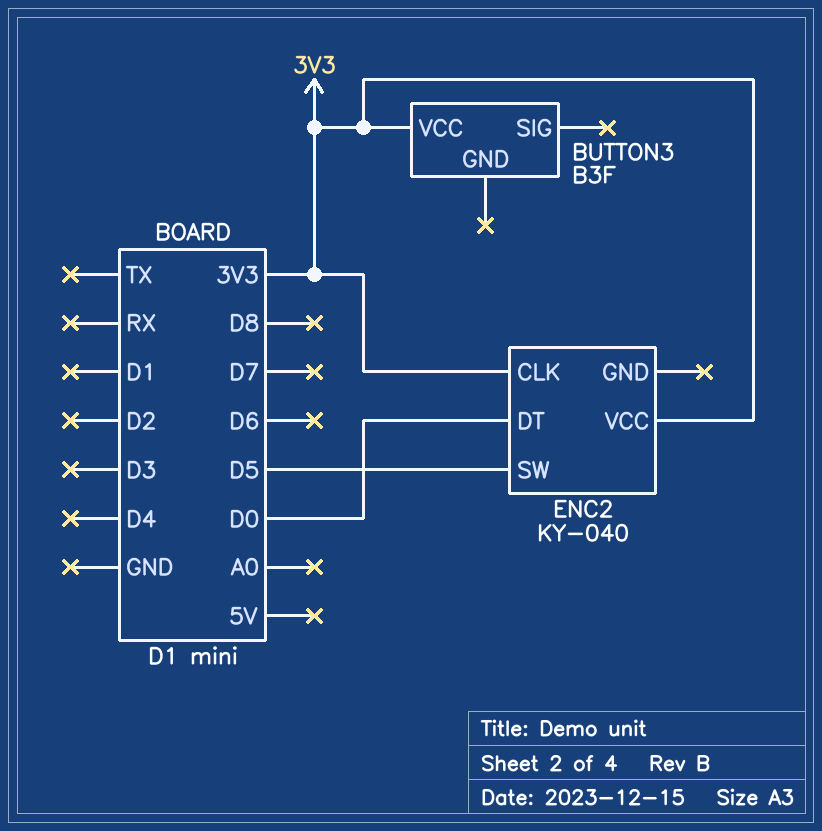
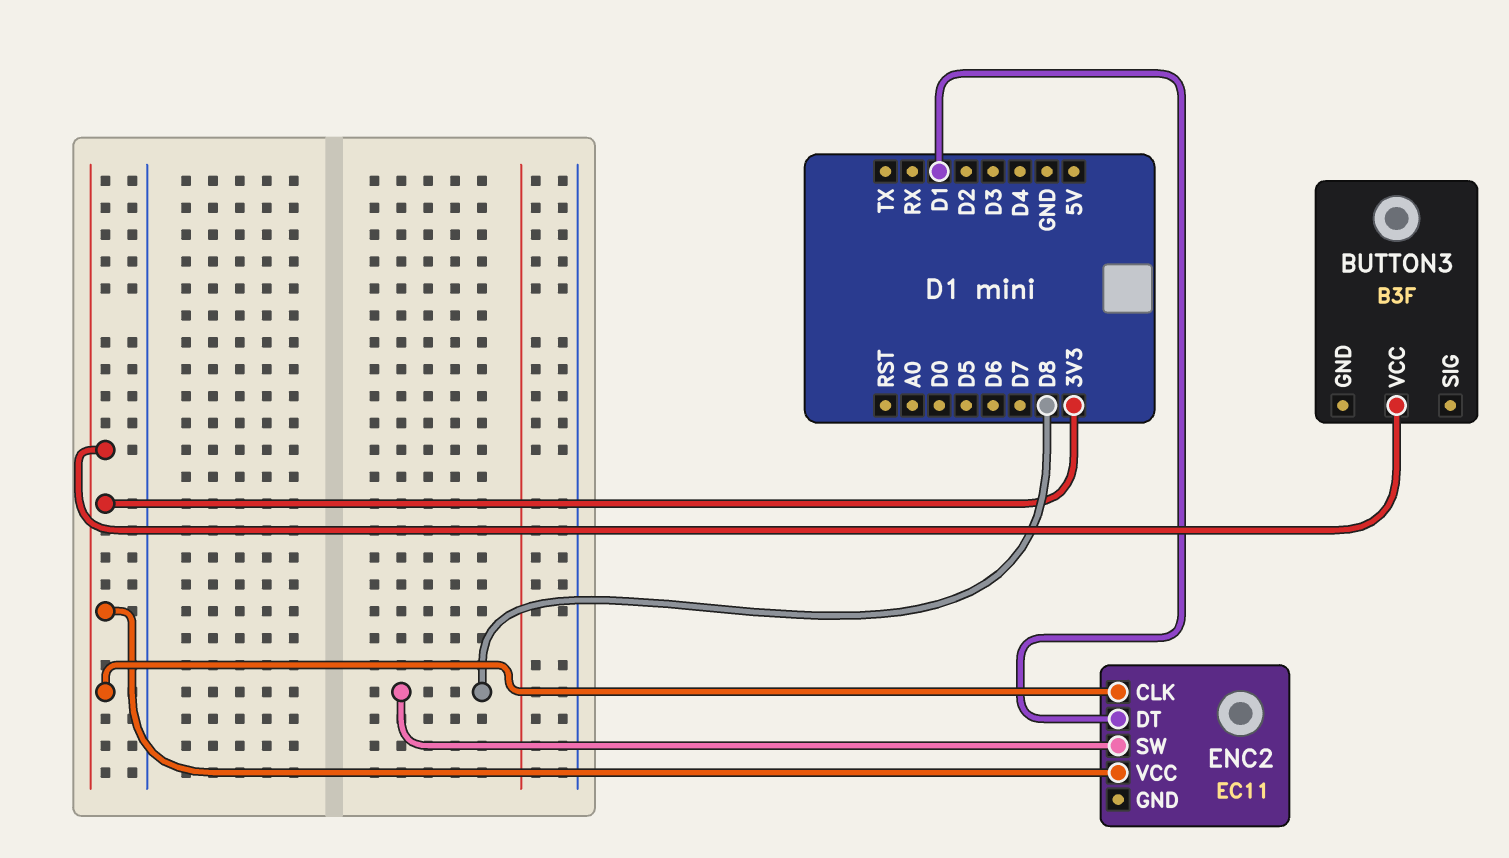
ENC2: KY-040 -> EC11
ENC2 pin DT: D0 -> D1
ENC2 pin SW: D5 -> D8

